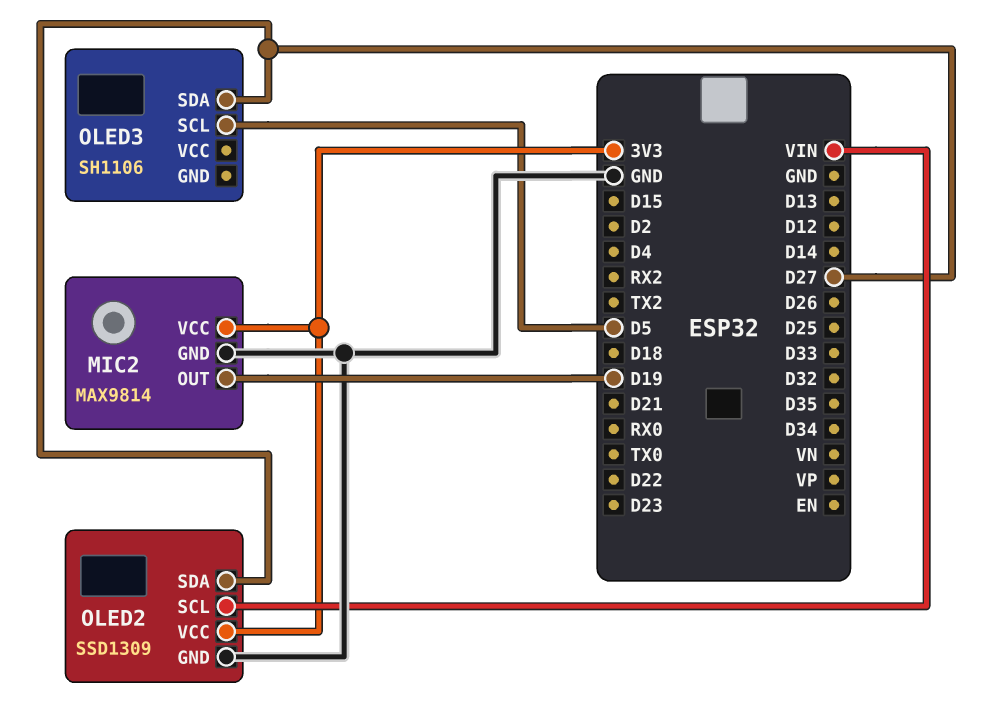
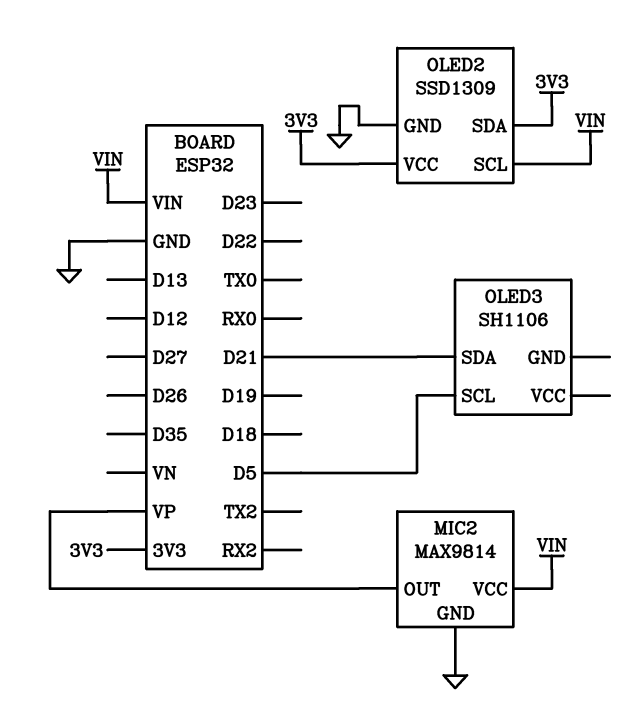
MIC2 pin OUT: D19 -> VP
MIC2 pin VCC: 3V3 -> VIN
OLED2 pin SDA: D27 -> 3V3
OLED3 pin SDA: D27 -> D21

